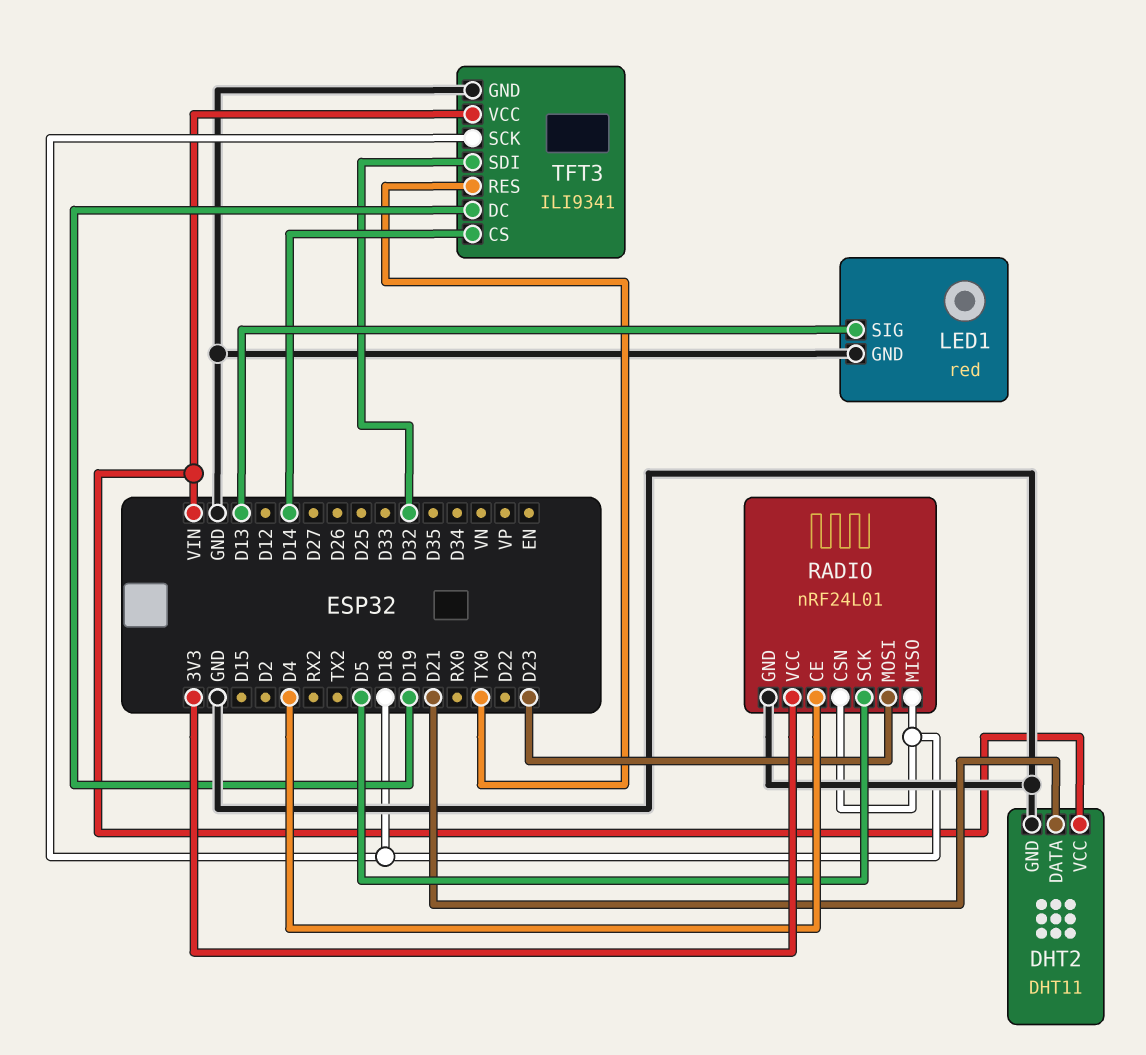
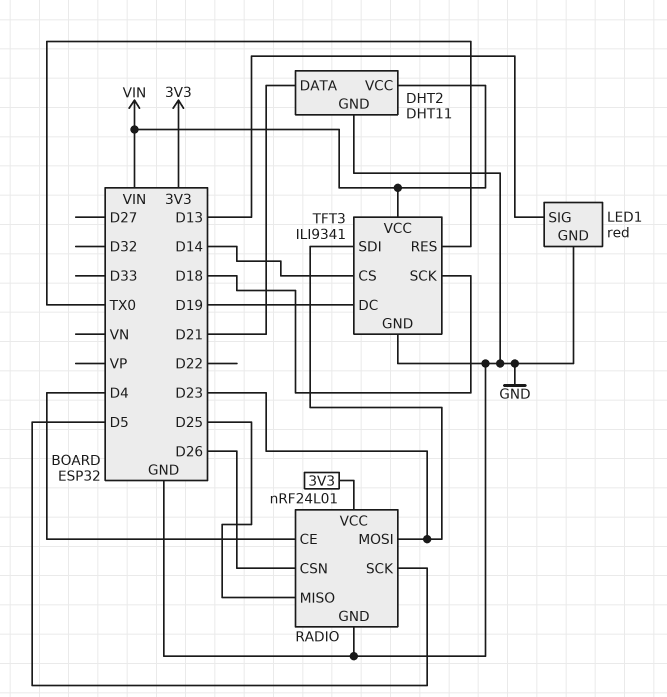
RADIO pin CSN: D18 -> D26
RADIO pin MISO: D18 -> D25
TFT3 pin SDI: D32 -> D23

